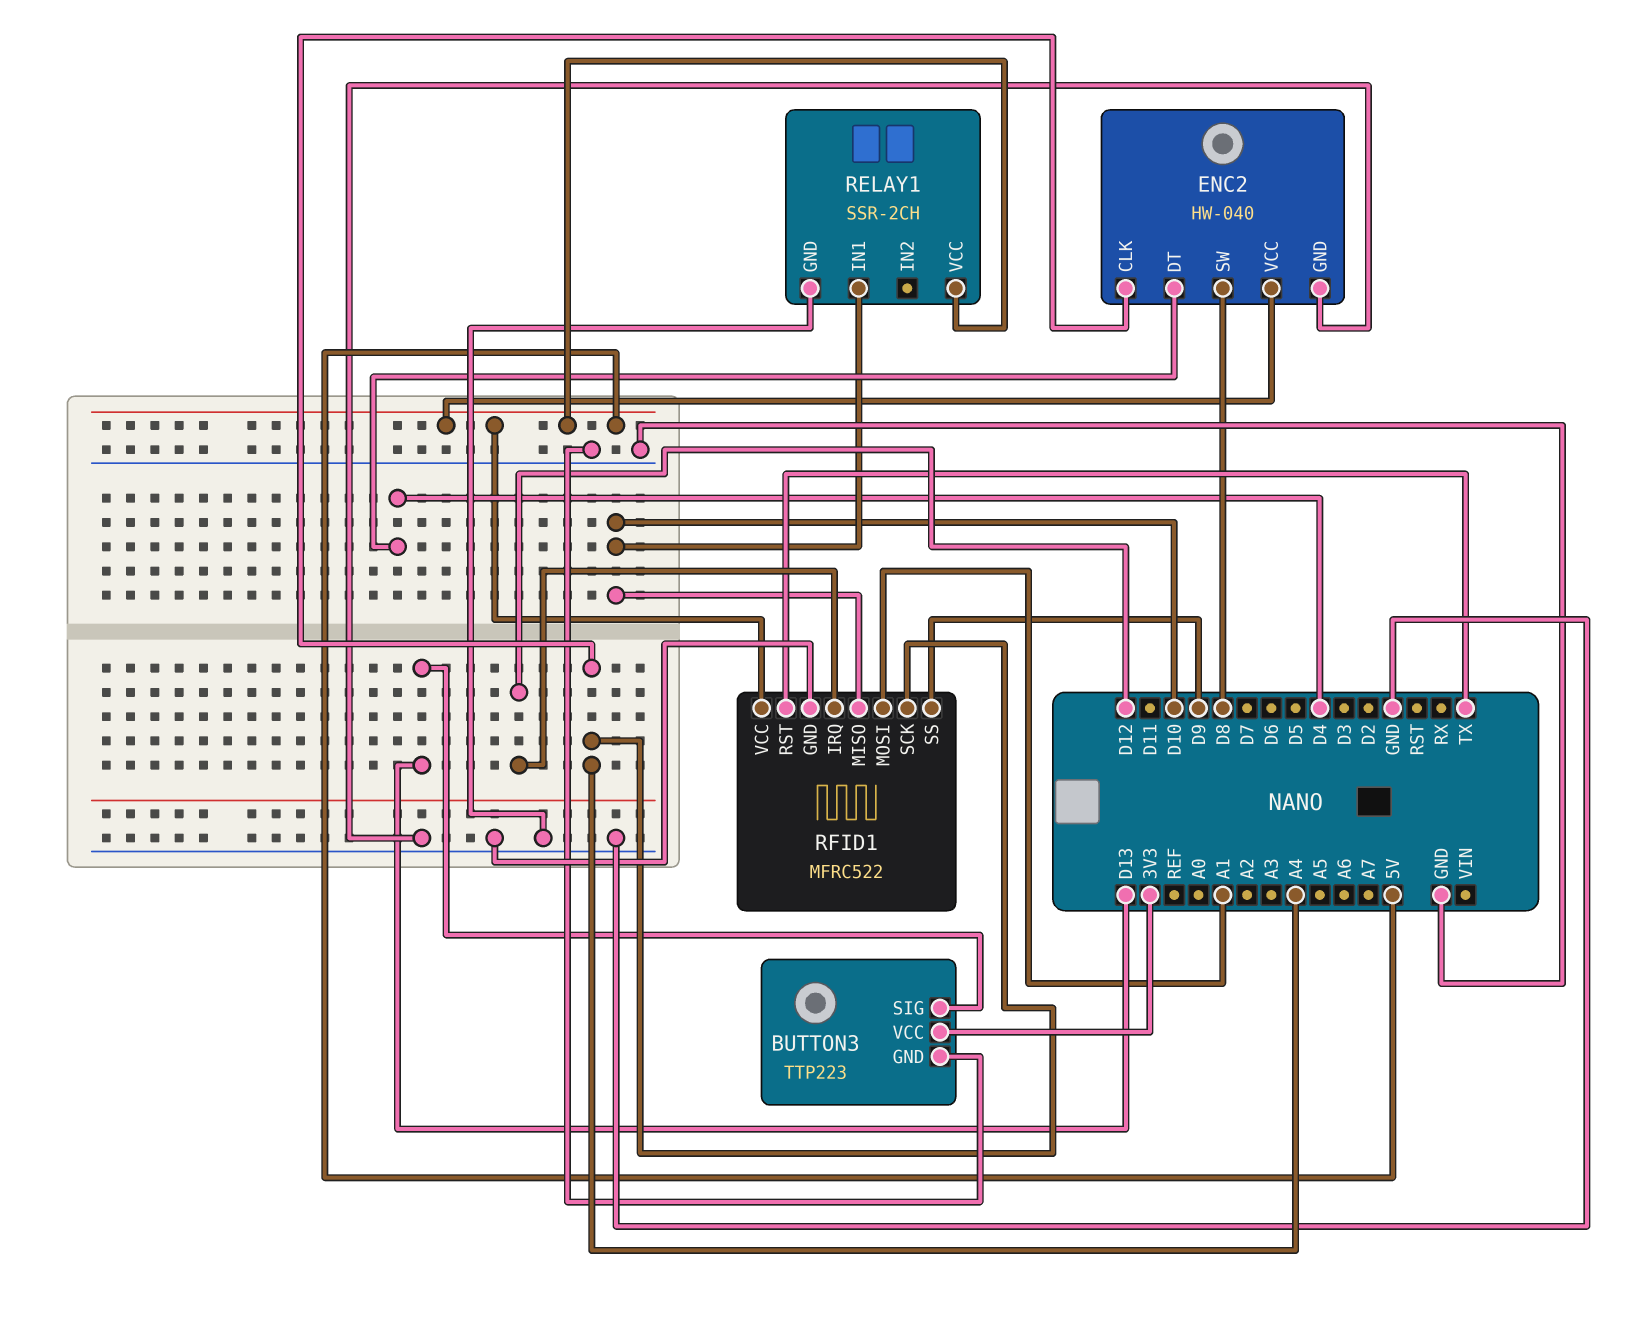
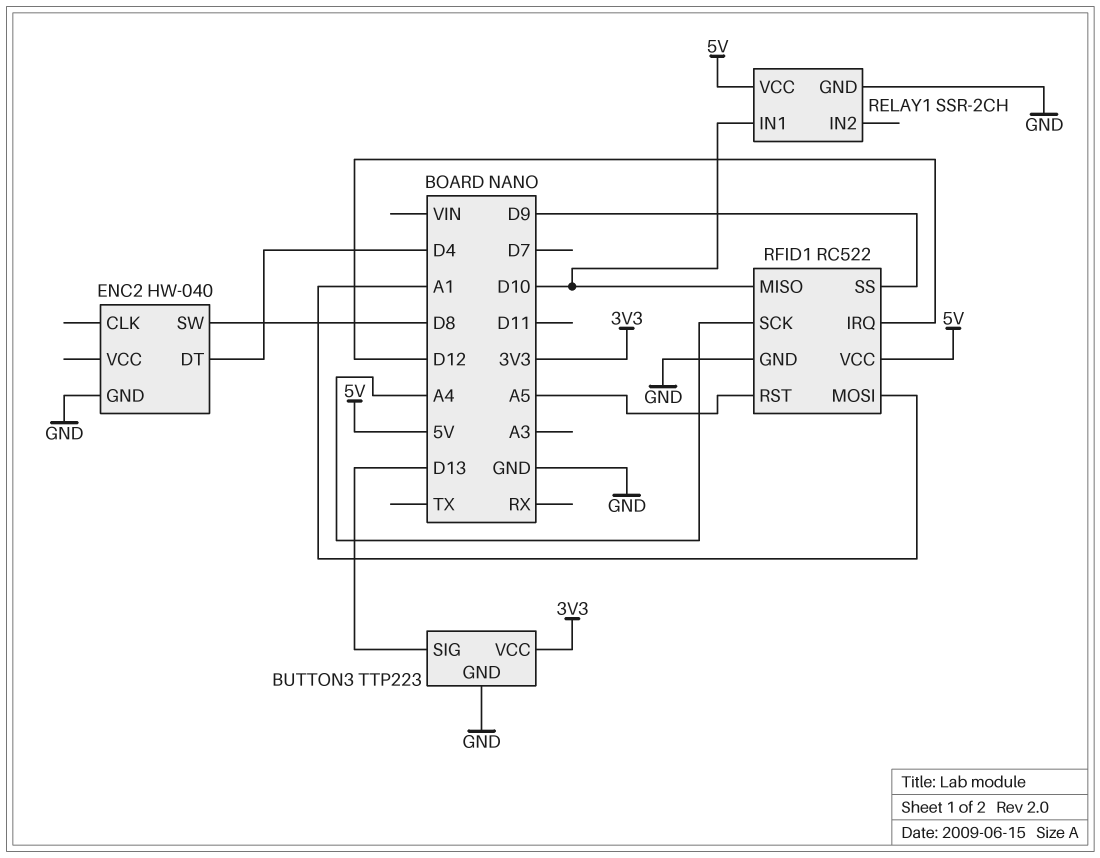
ENC2 pin CLK: A4 -> none
ENC2 pin VCC: 5V -> none
RFID1: MFRC522 -> RC522
RFID1 pin RST: TX -> A5

